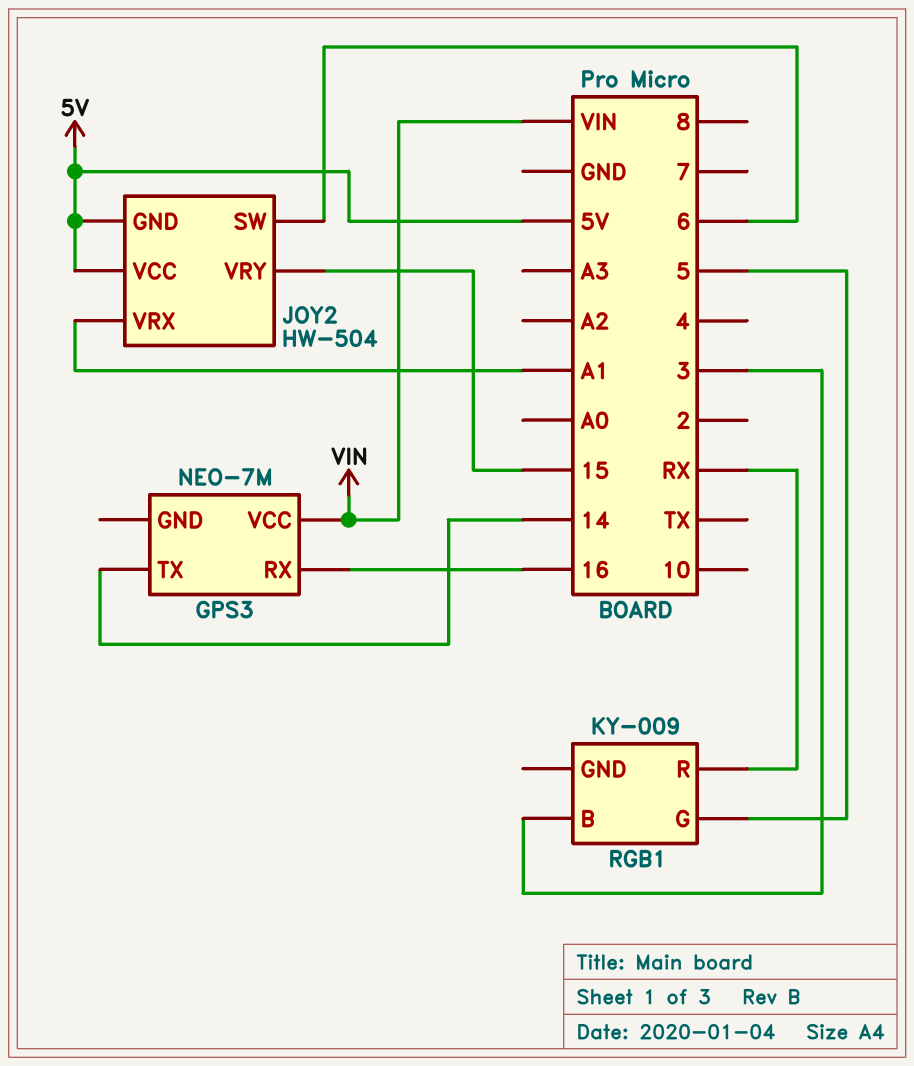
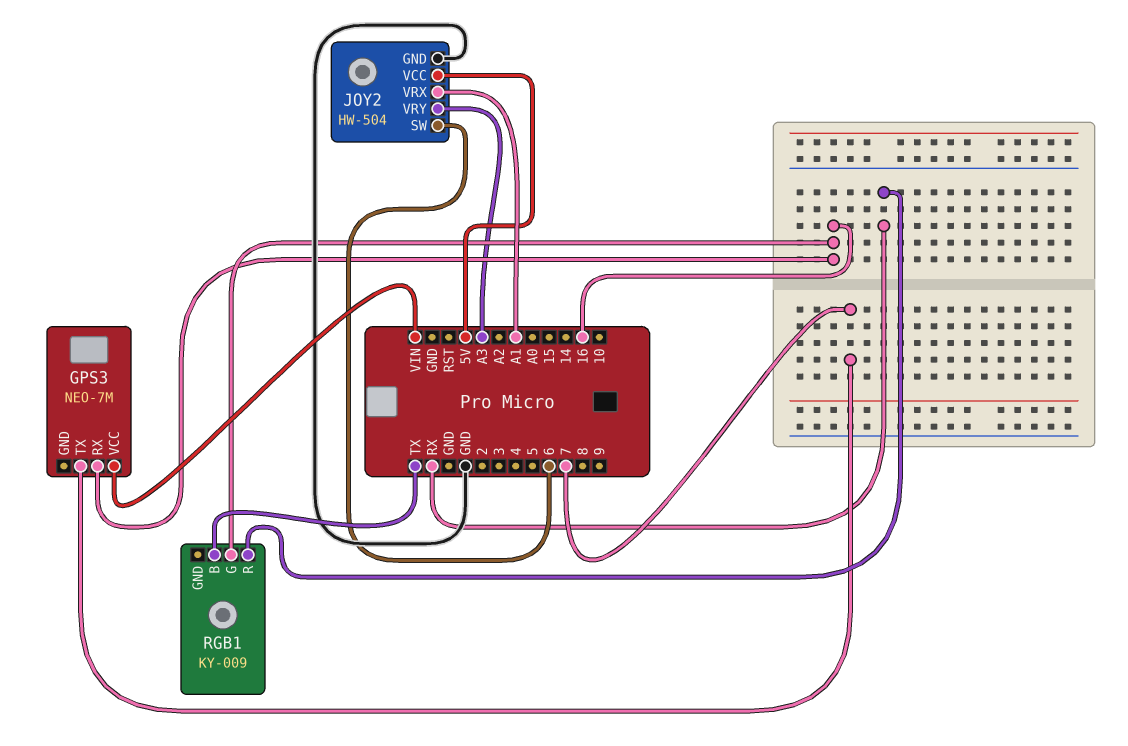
GPS3 pin TX: 14 -> 7
JOY2 pin GND: 5V -> GND
JOY2 pin VRY: 15 -> A3
RGB1 pin B: 3 -> TX
RGB1 pin G: 5 -> 16

